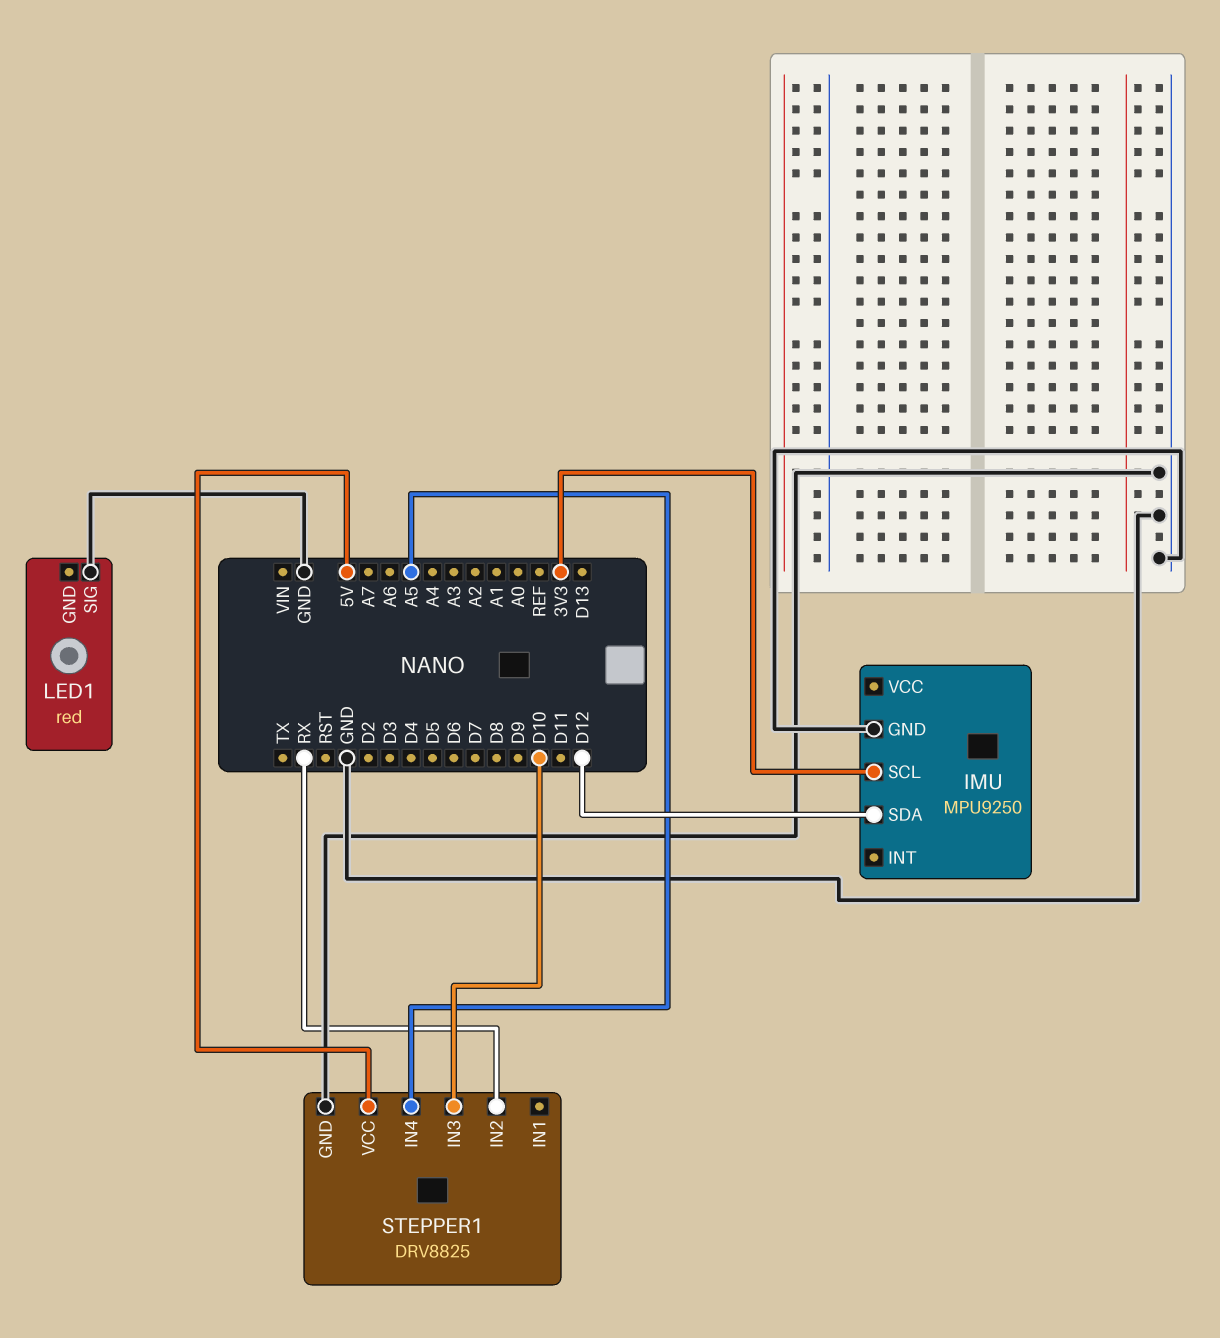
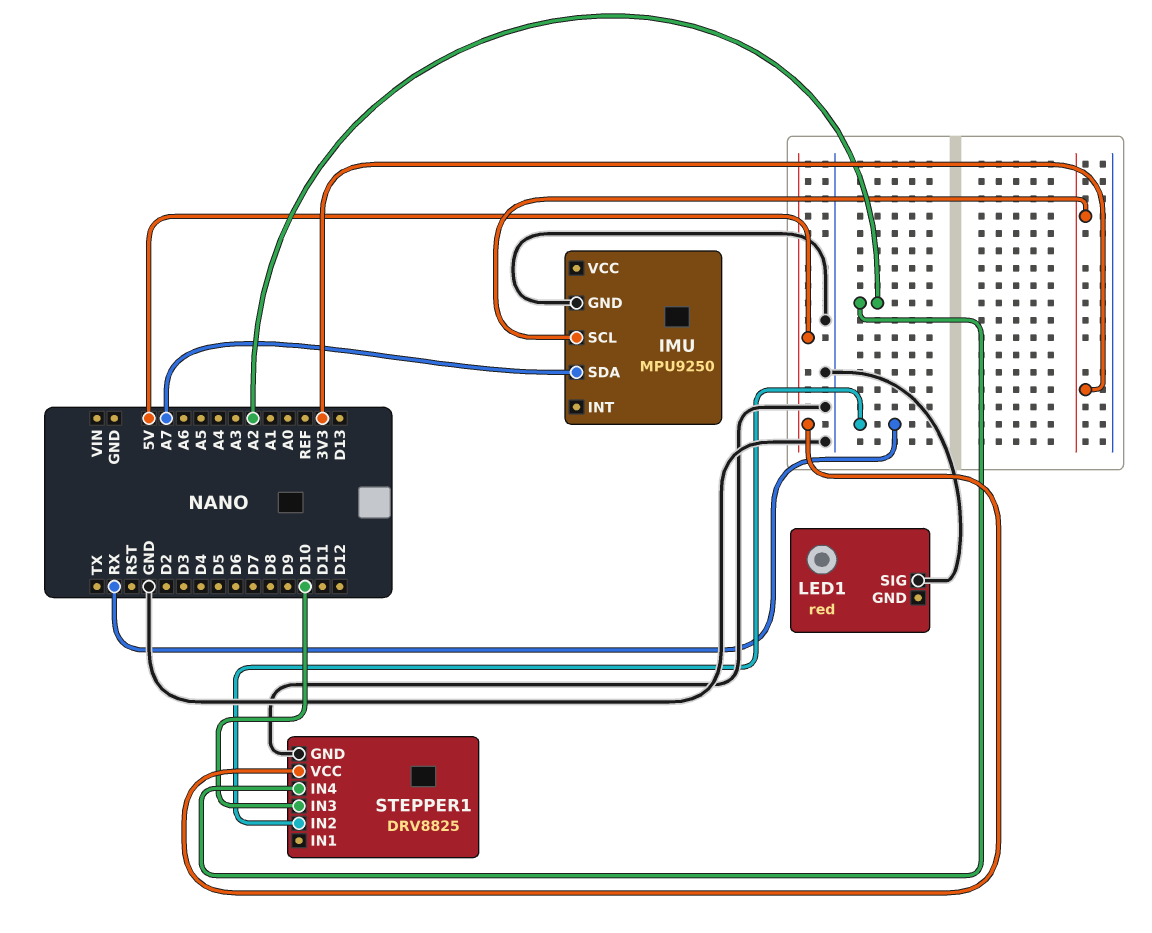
IMU pin SDA: D12 -> A7
STEPPER1 pin IN4: A5 -> A2

